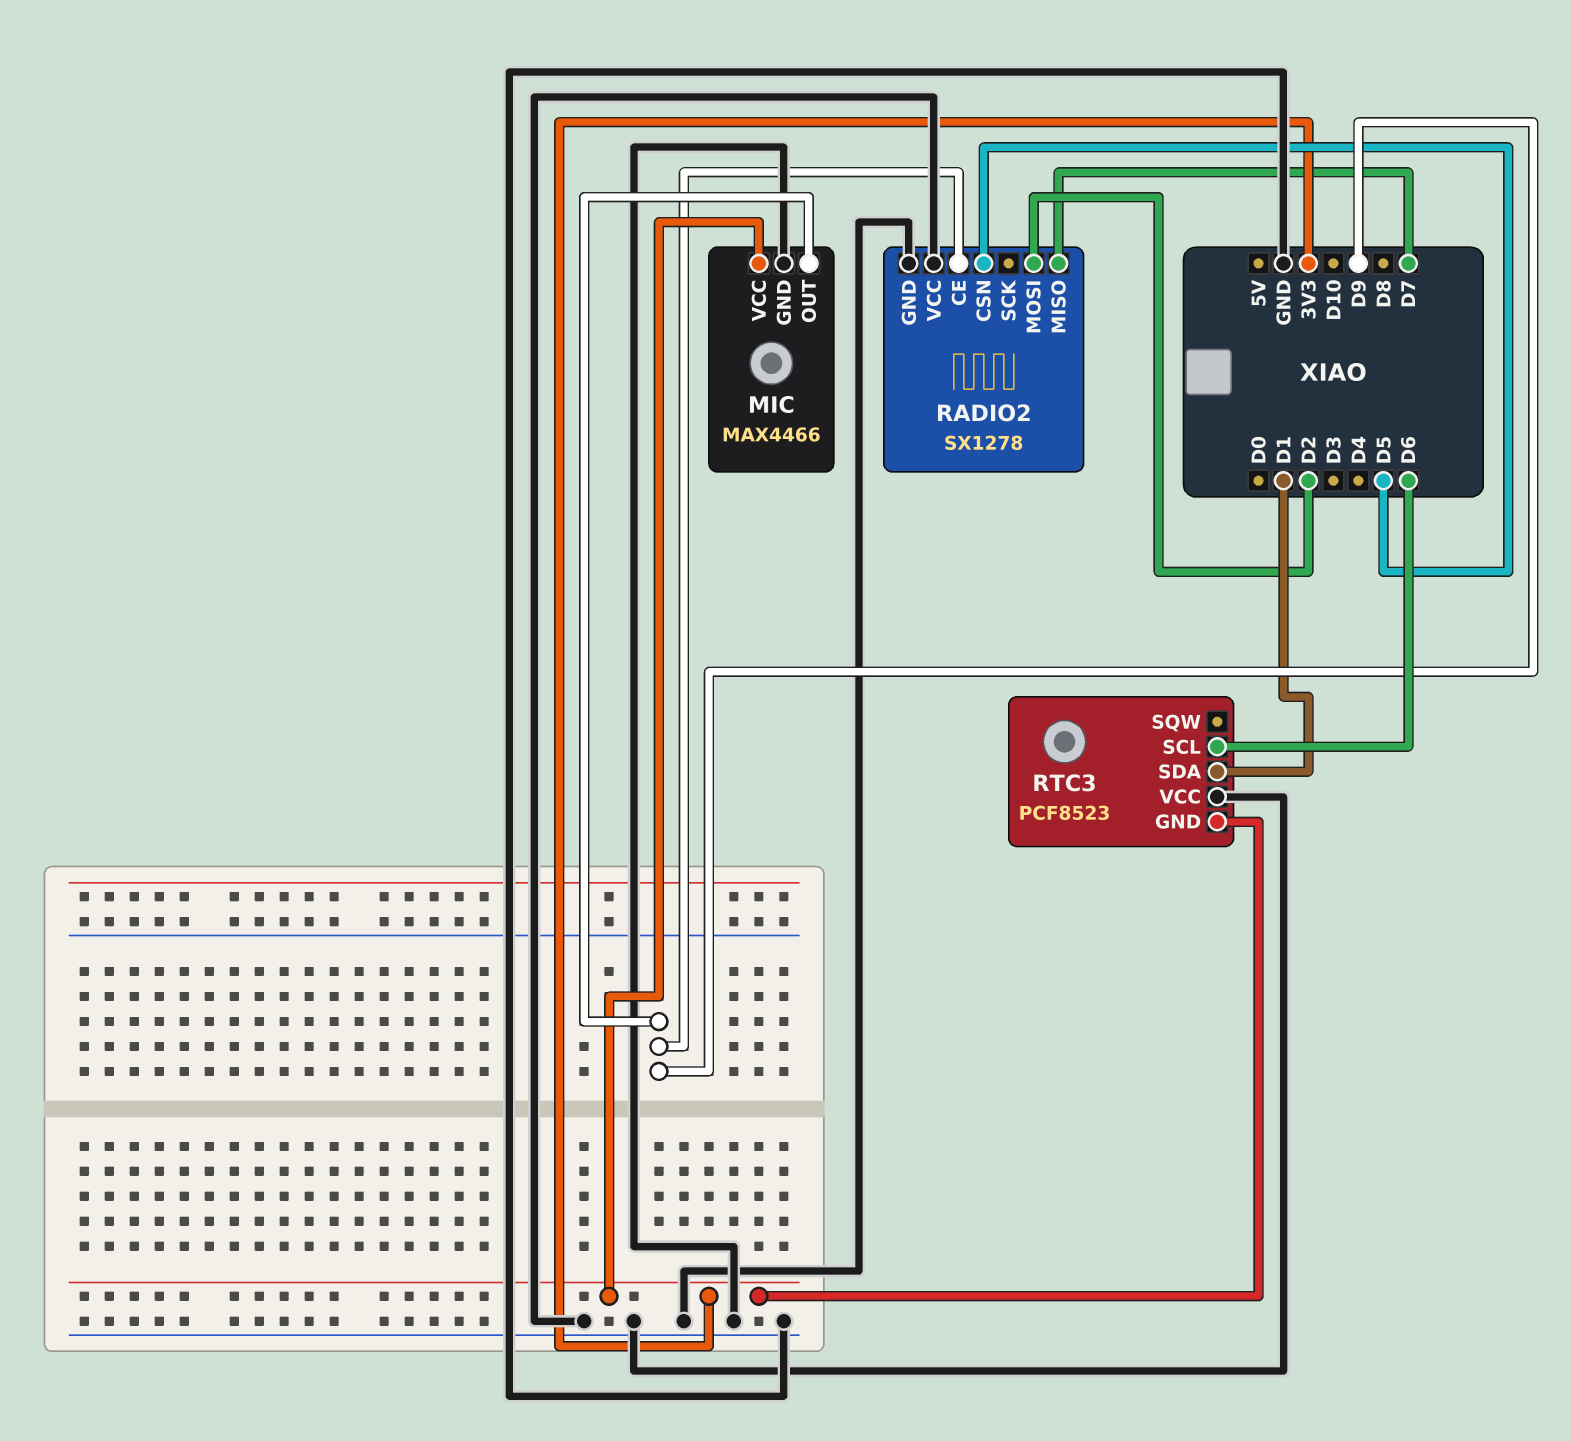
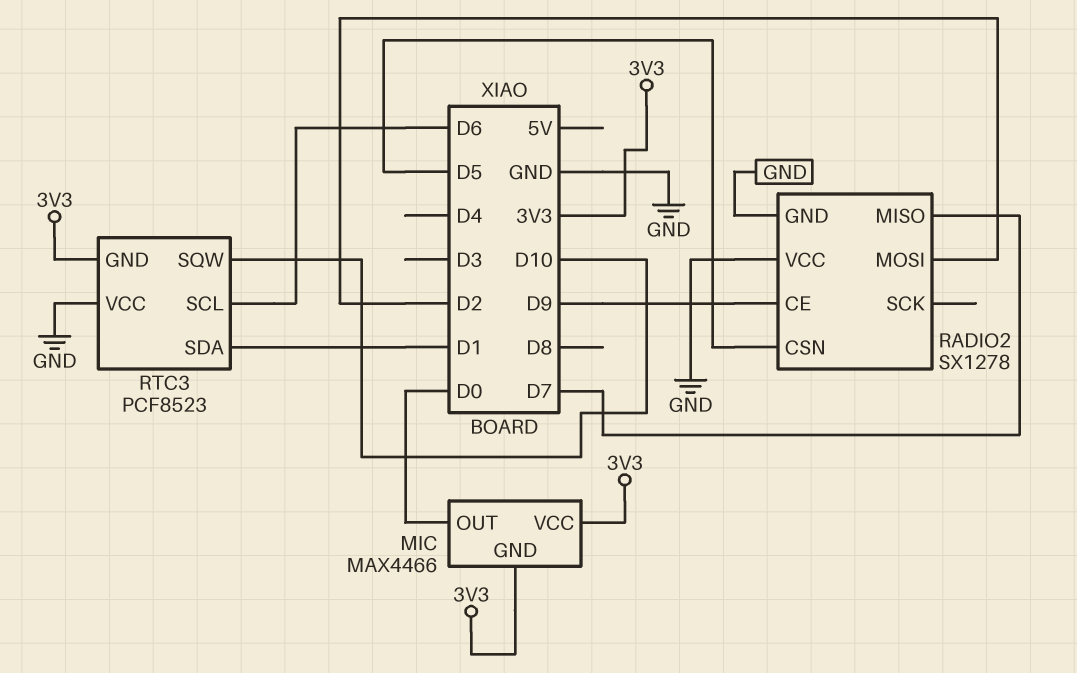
MIC pin GND: GND -> 3V3
MIC pin OUT: D9 -> D0
RTC3 pin SQW: none -> D10

